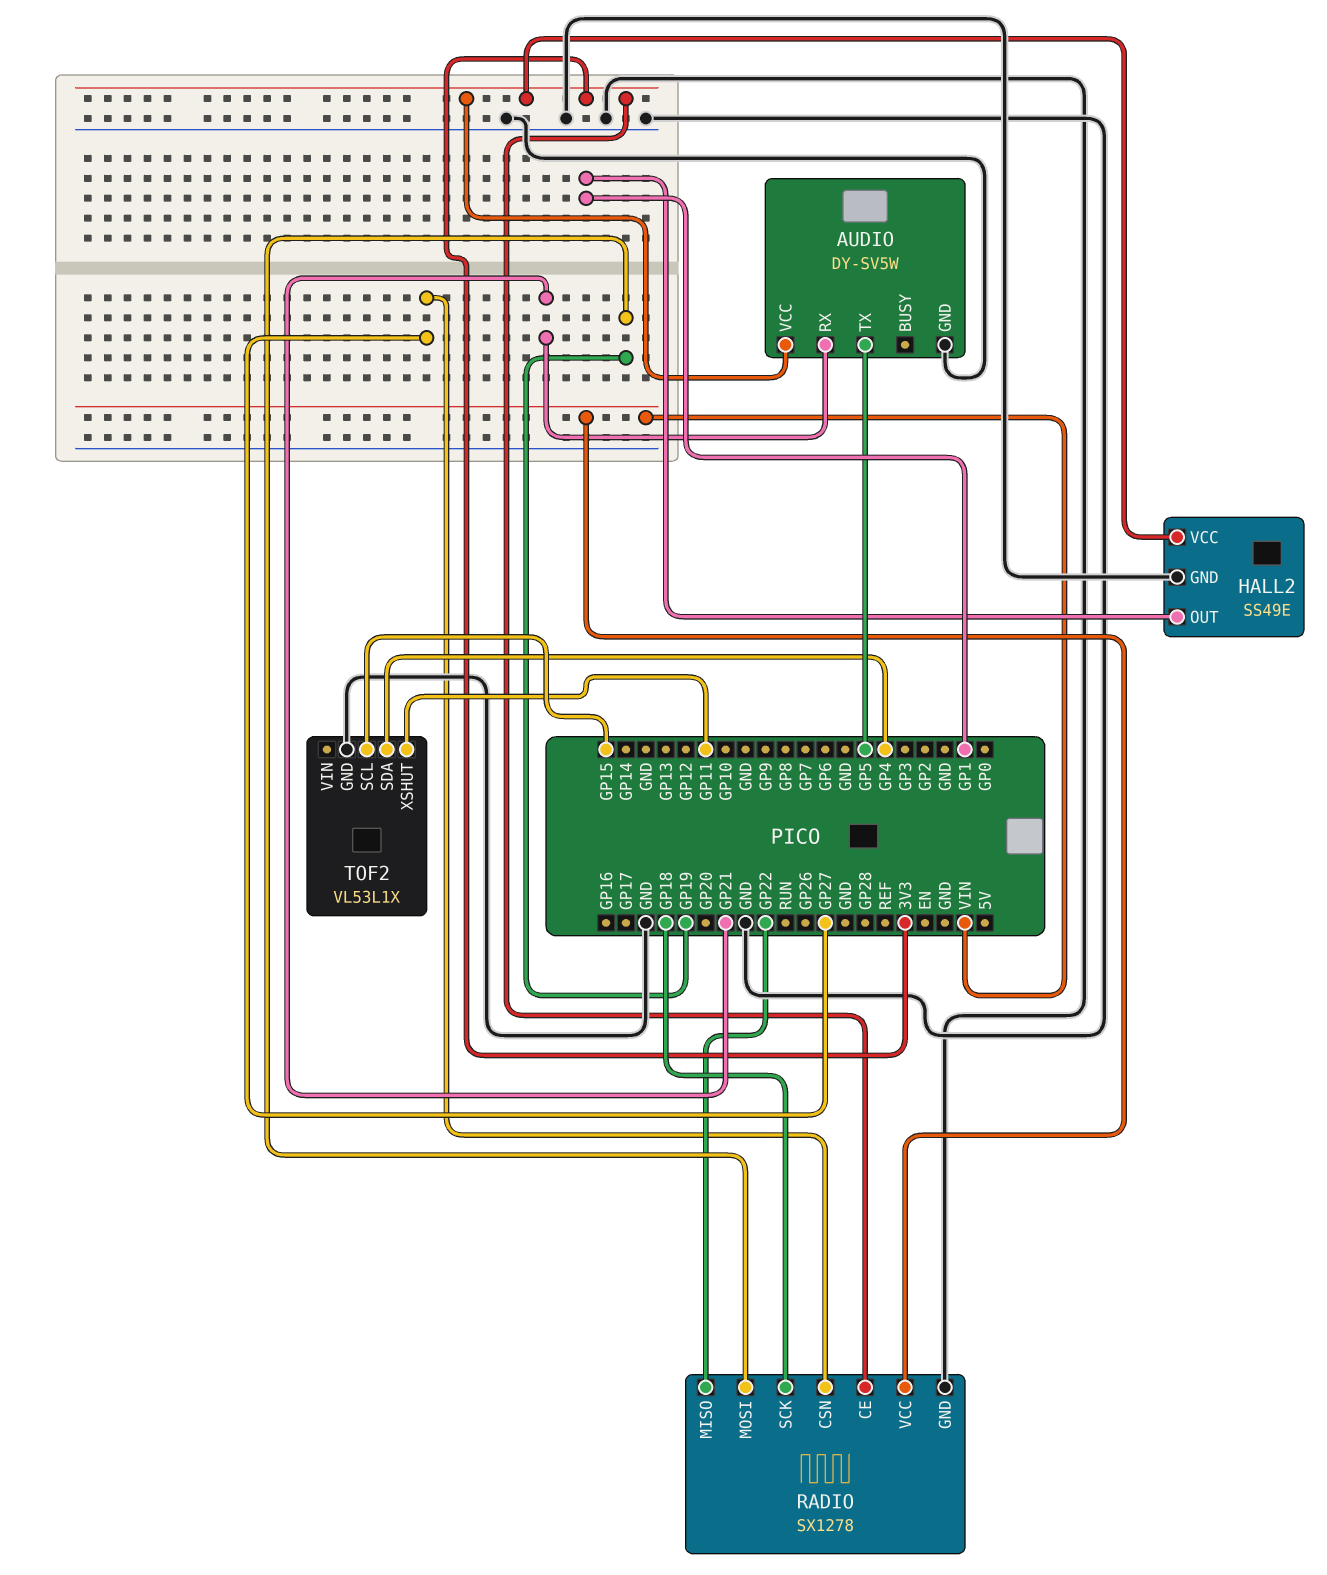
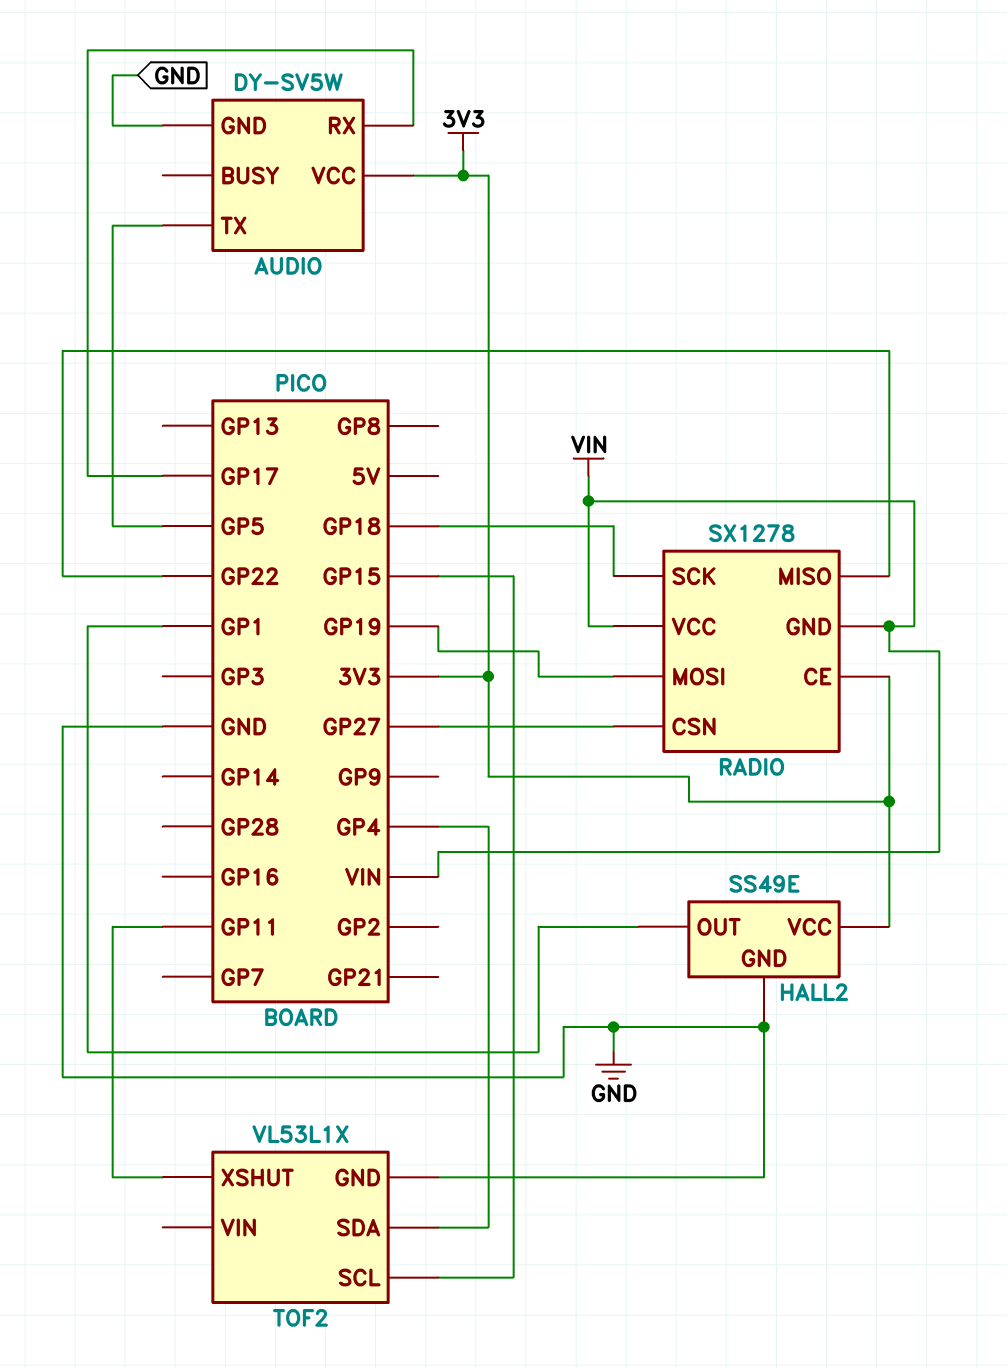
AUDIO pin RX: GP21 -> GP17
RADIO pin GND: GND -> VIN

